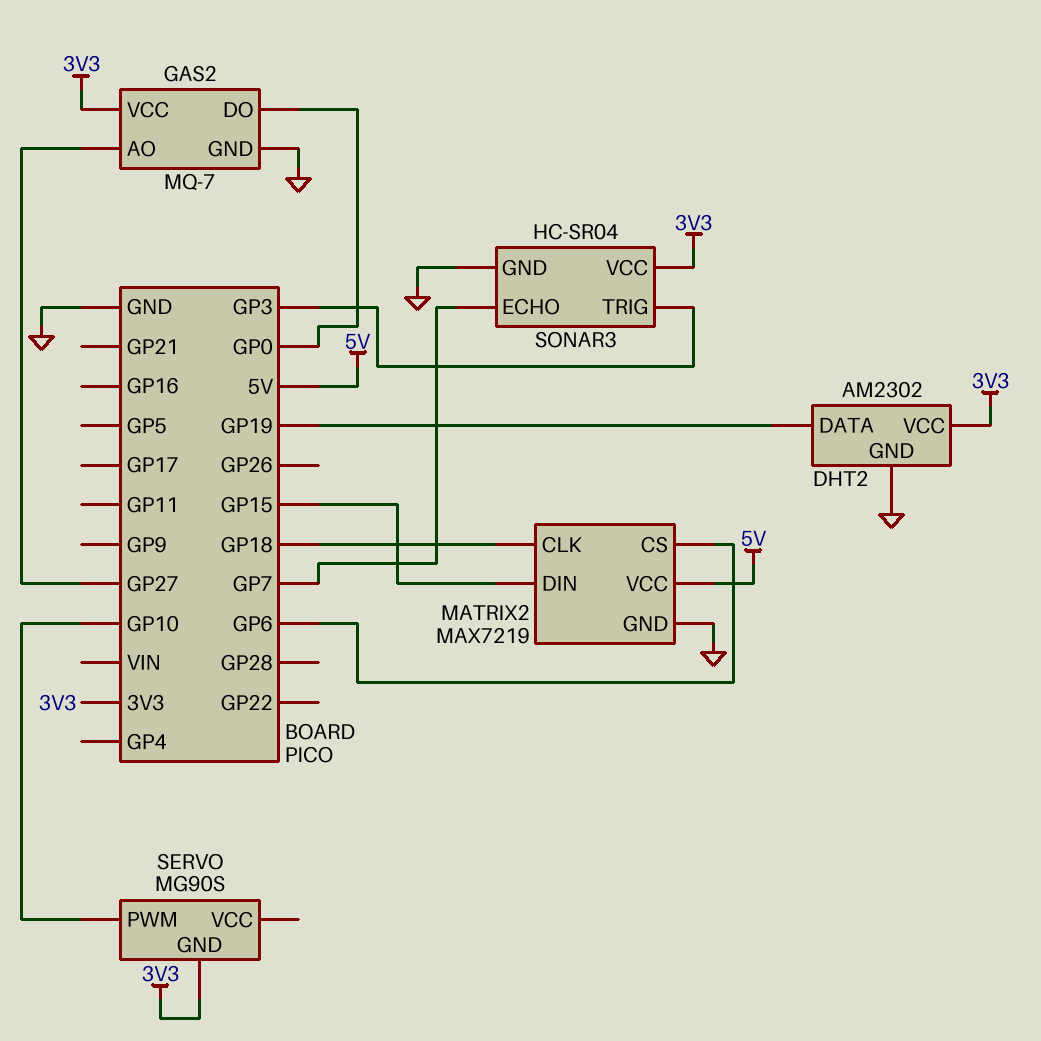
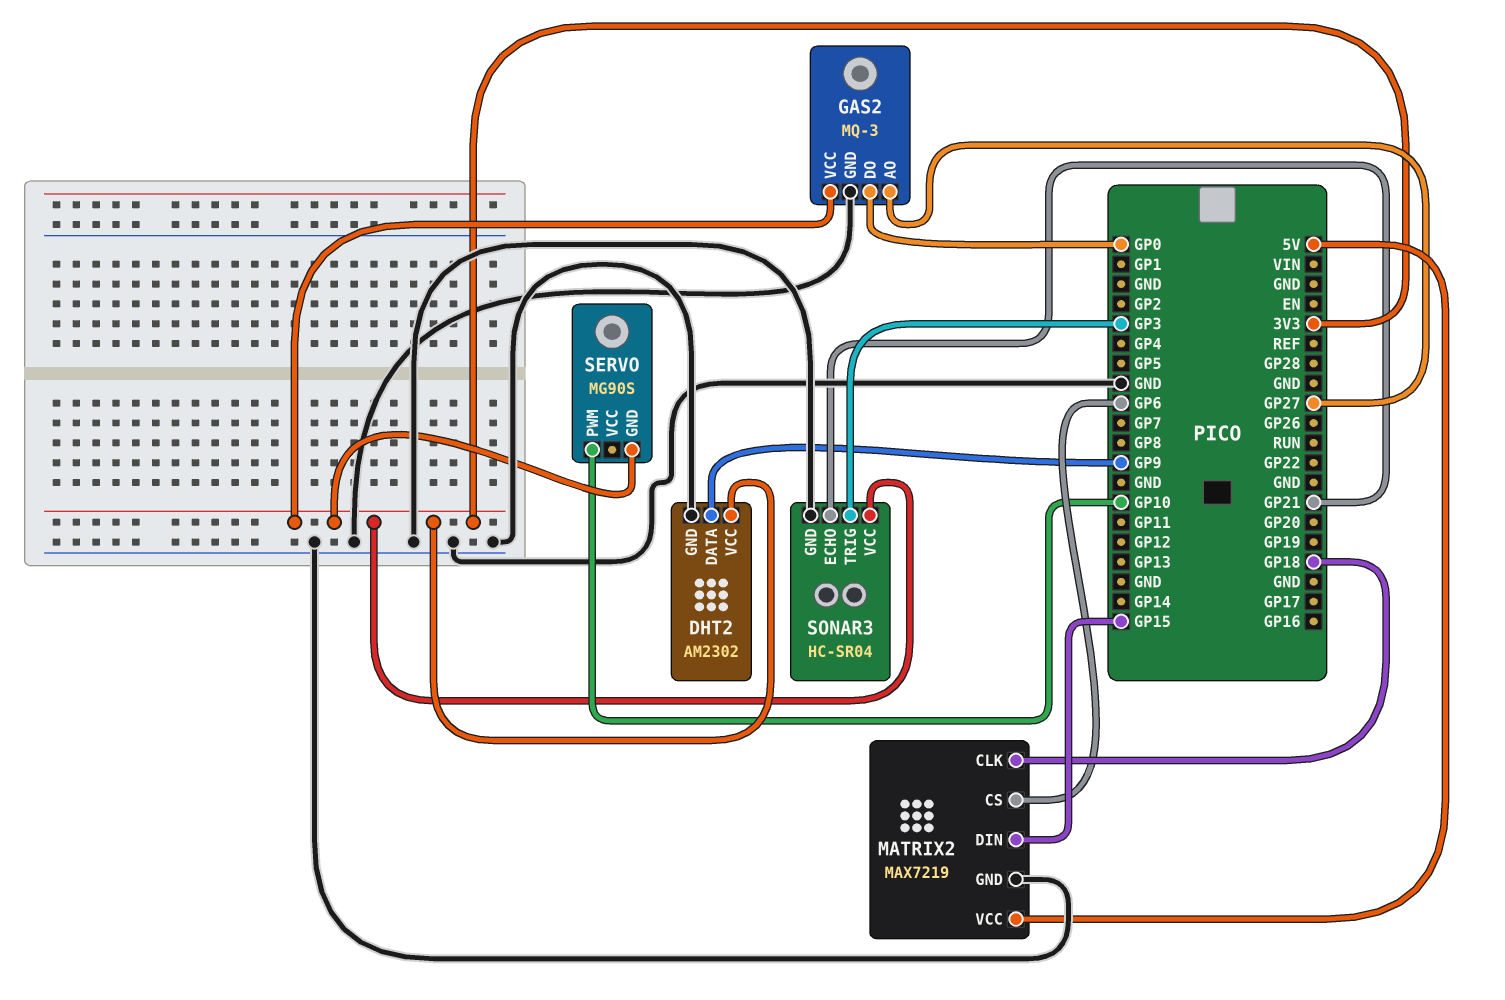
DHT2 pin DATA: GP19 -> GP9
GAS2: MQ-7 -> MQ-3
SONAR3 pin ECHO: GP7 -> GP21

